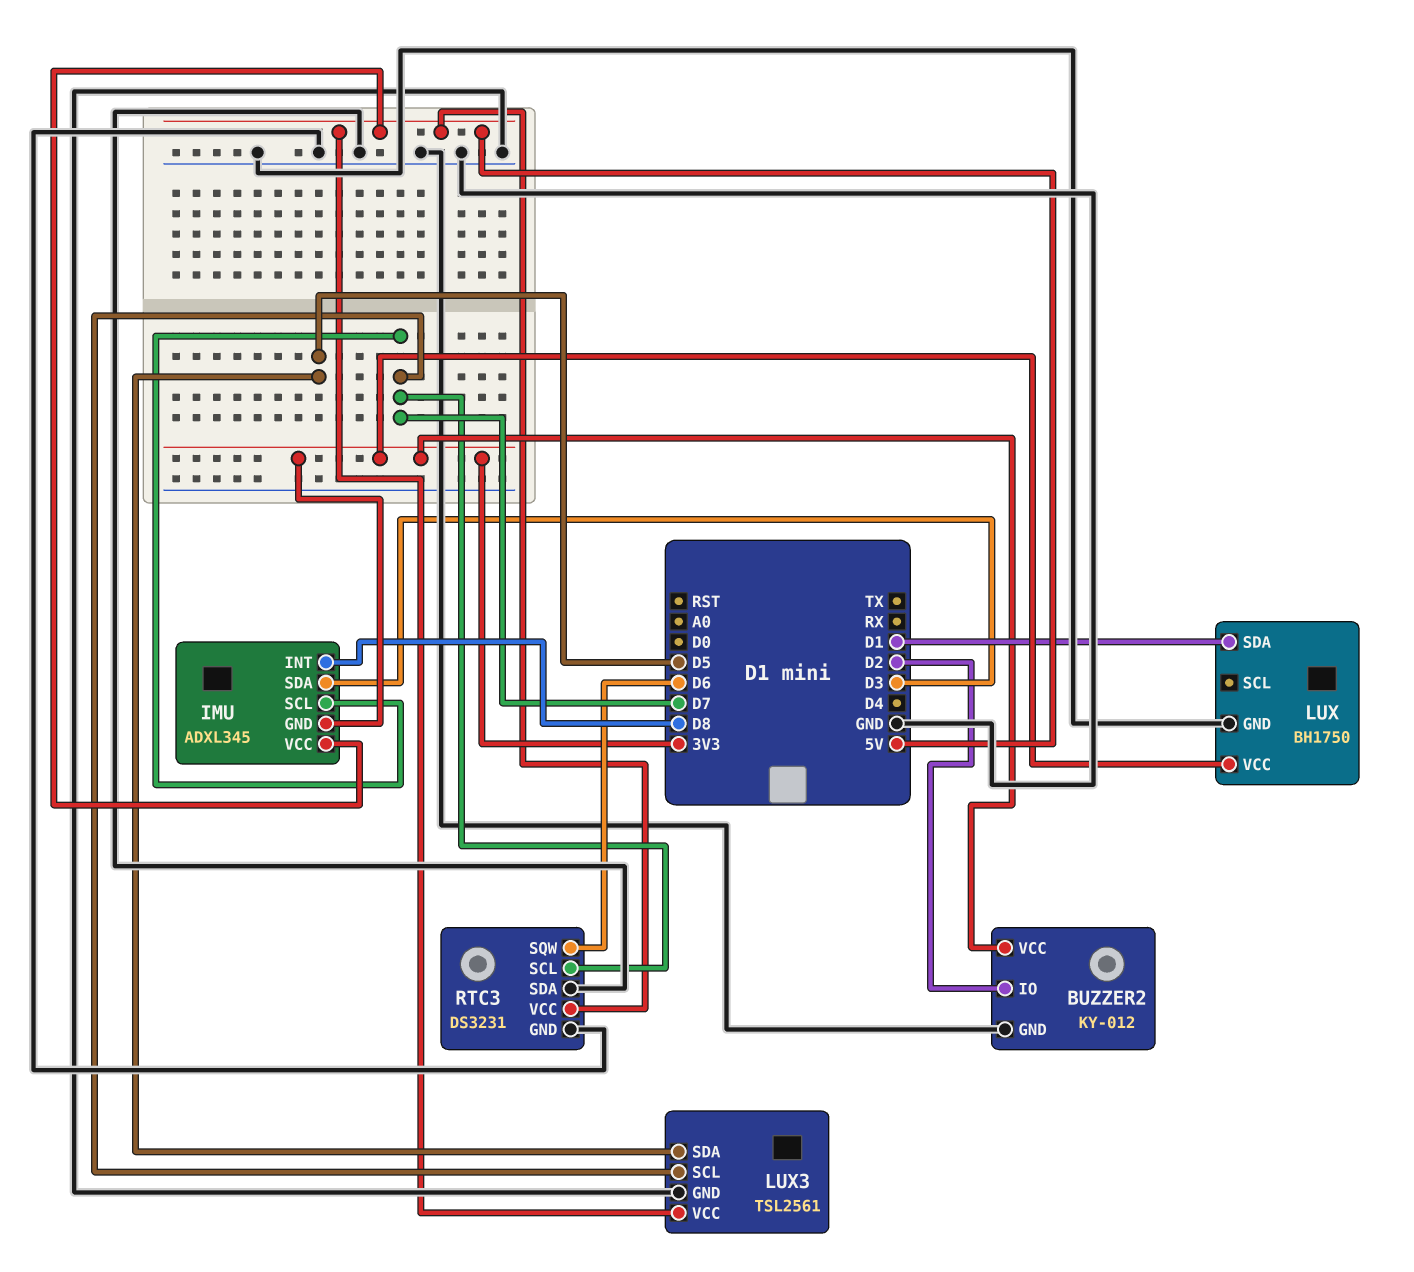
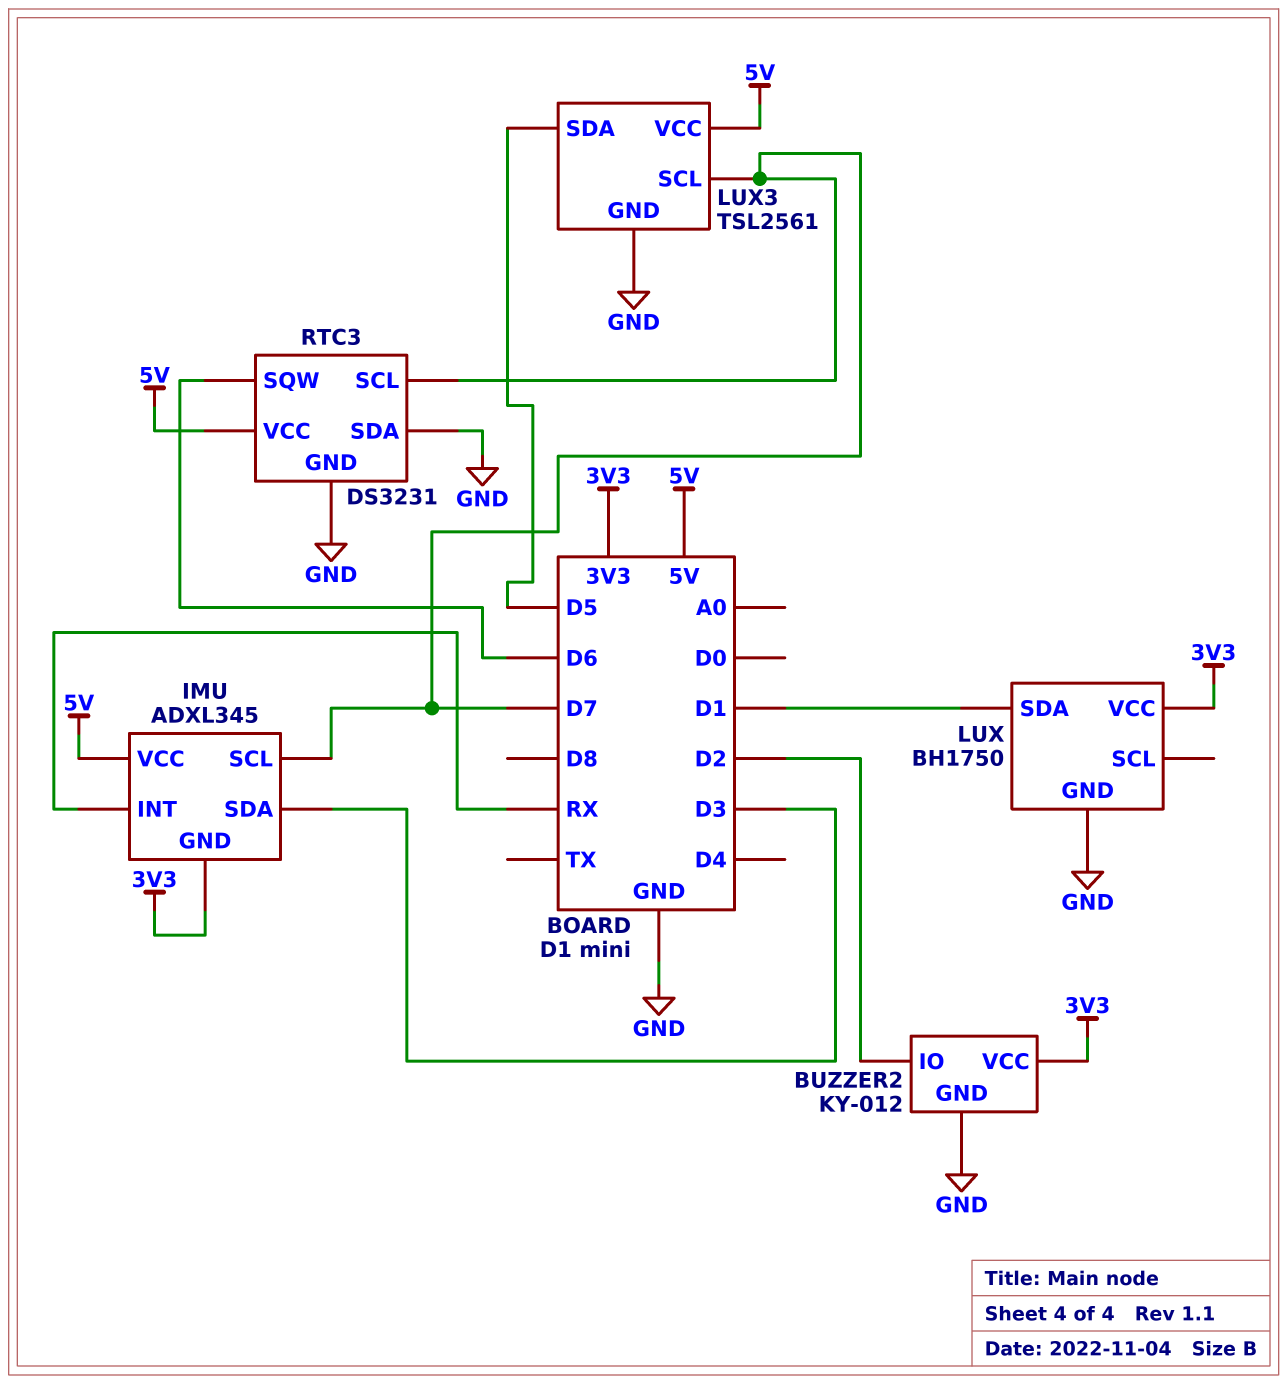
IMU pin INT: D8 -> RX

